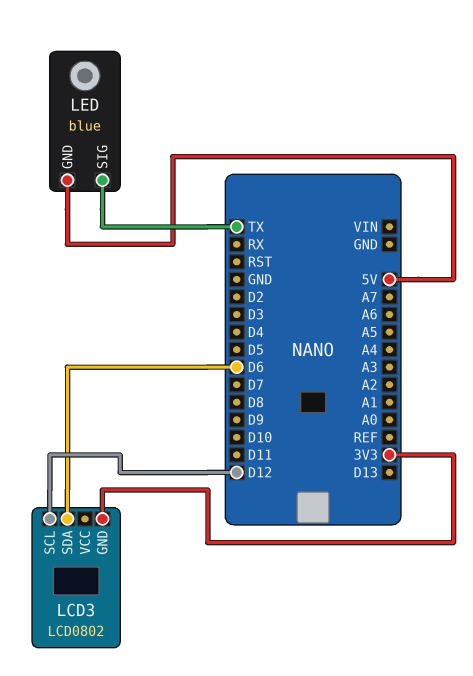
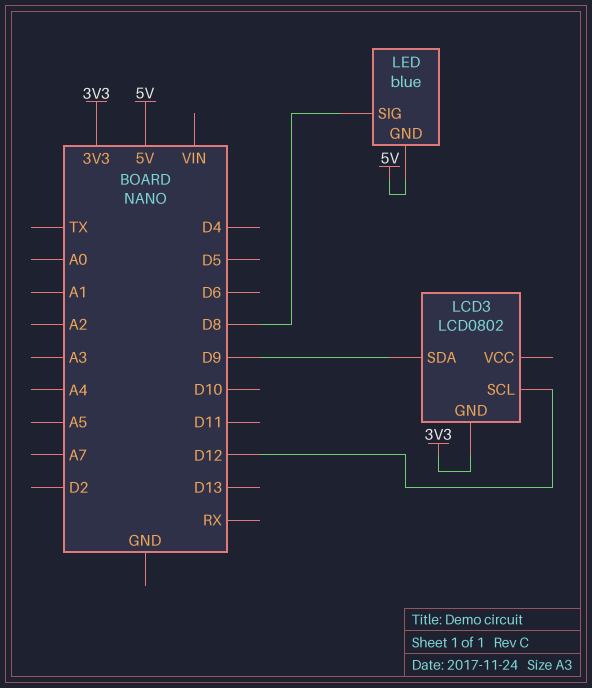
LCD3 pin SDA: D6 -> D9
LED pin SIG: TX -> D8

